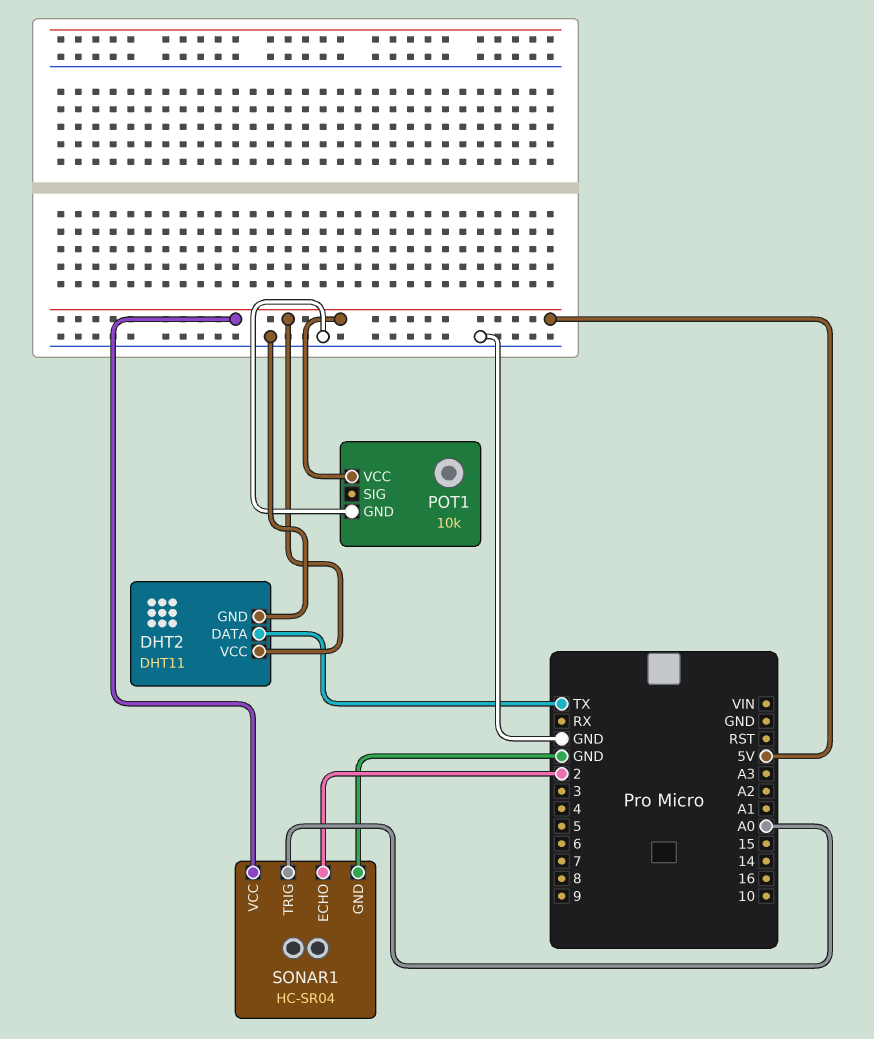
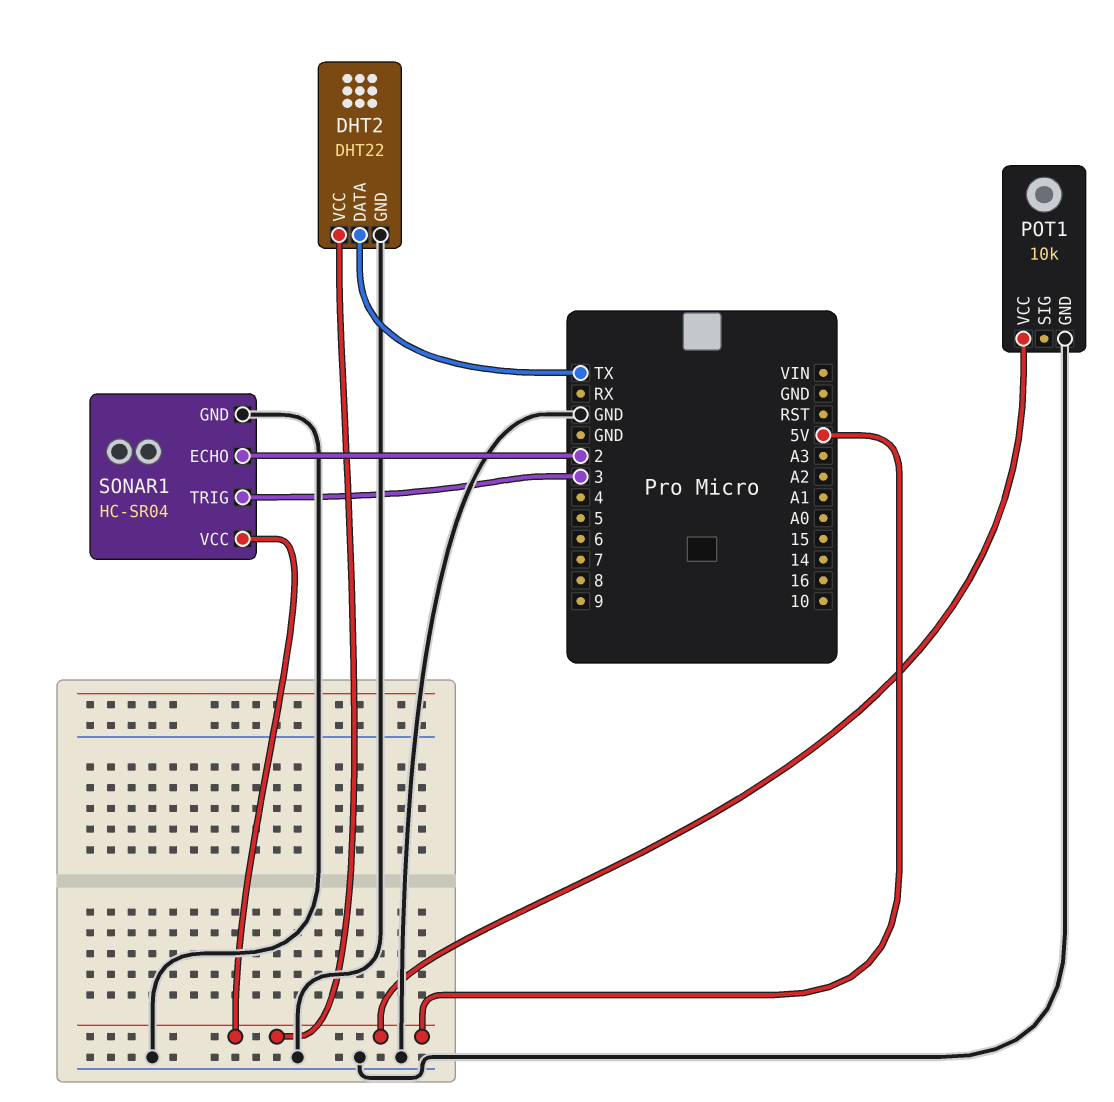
DHT2: DHT11 -> DHT22
SONAR1 pin TRIG: A0 -> 3

